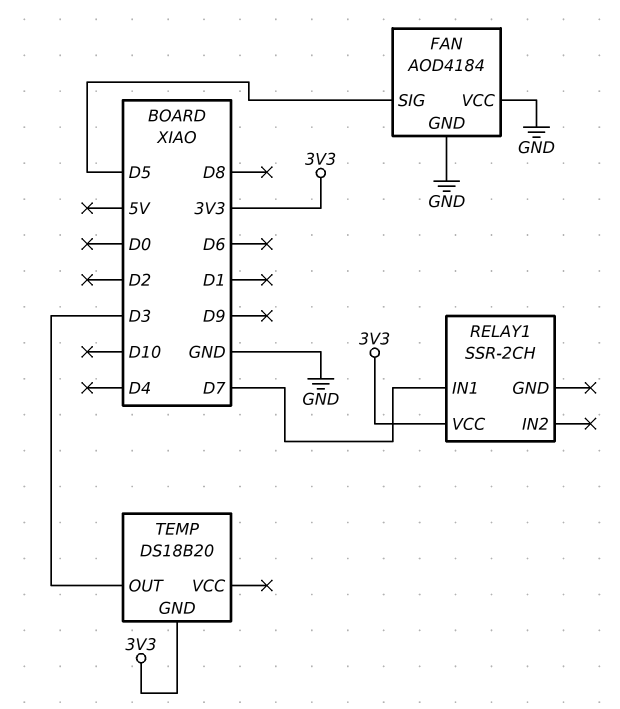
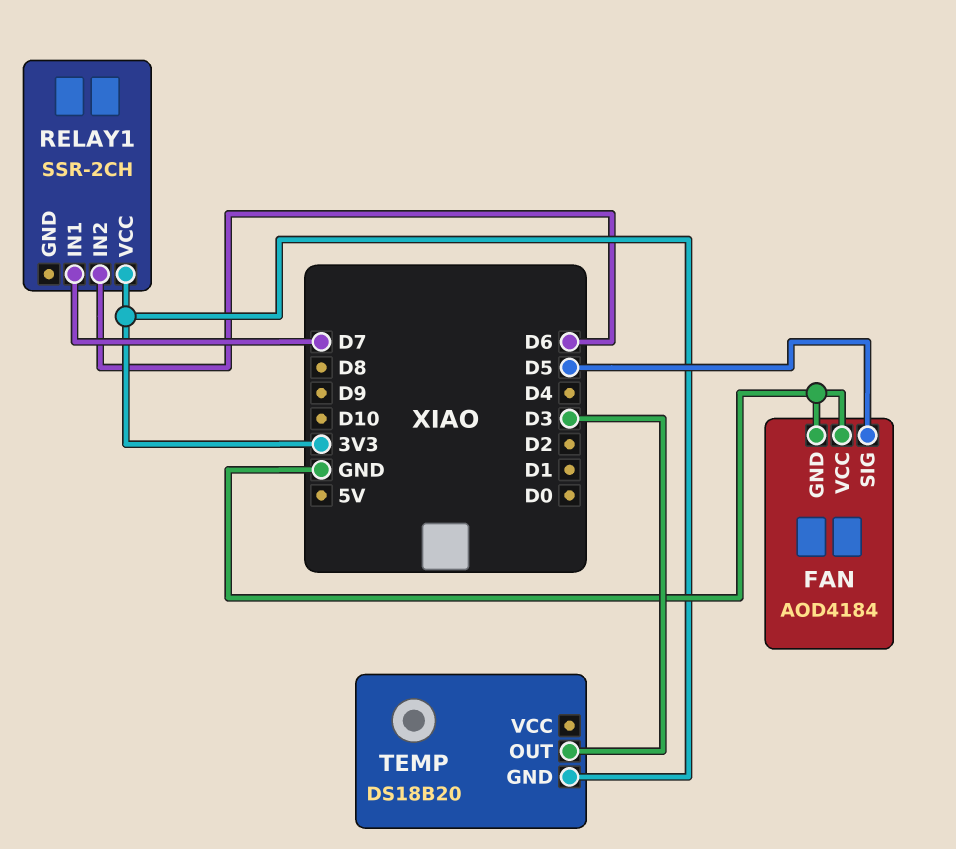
RELAY1 pin IN2: none -> D6

